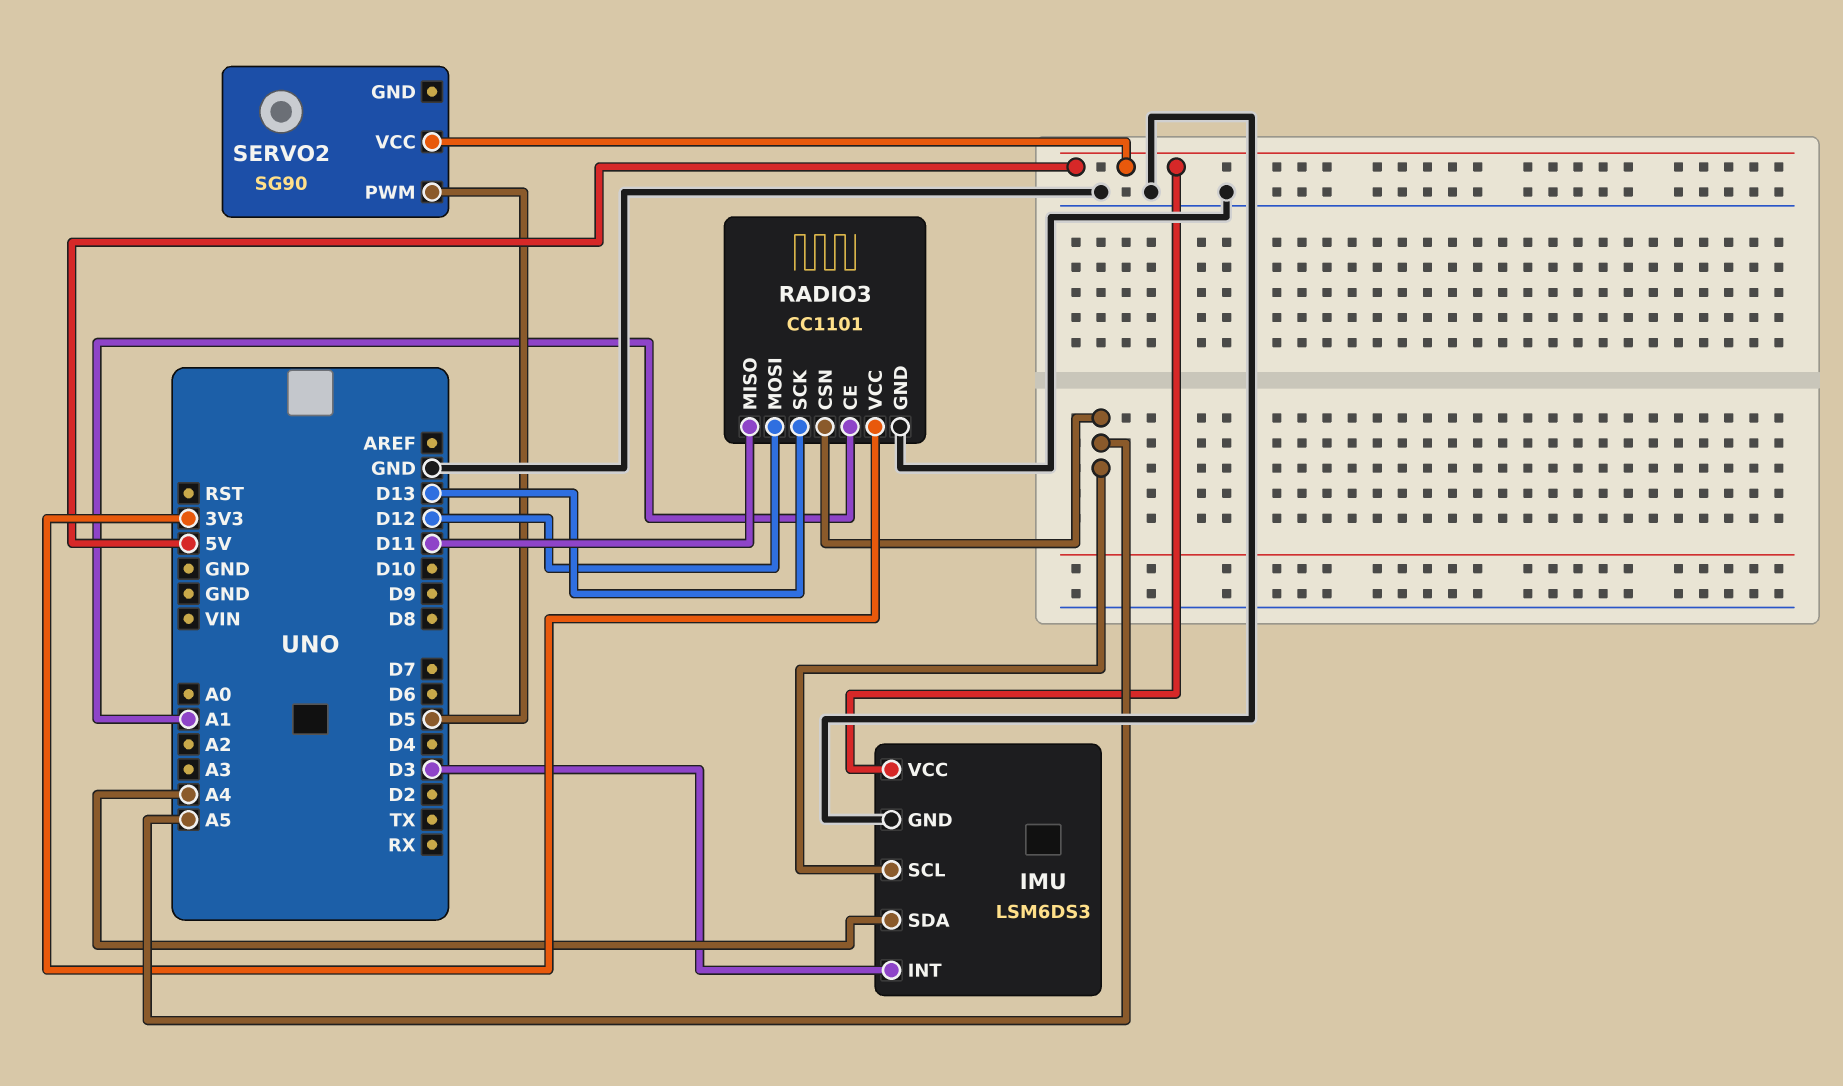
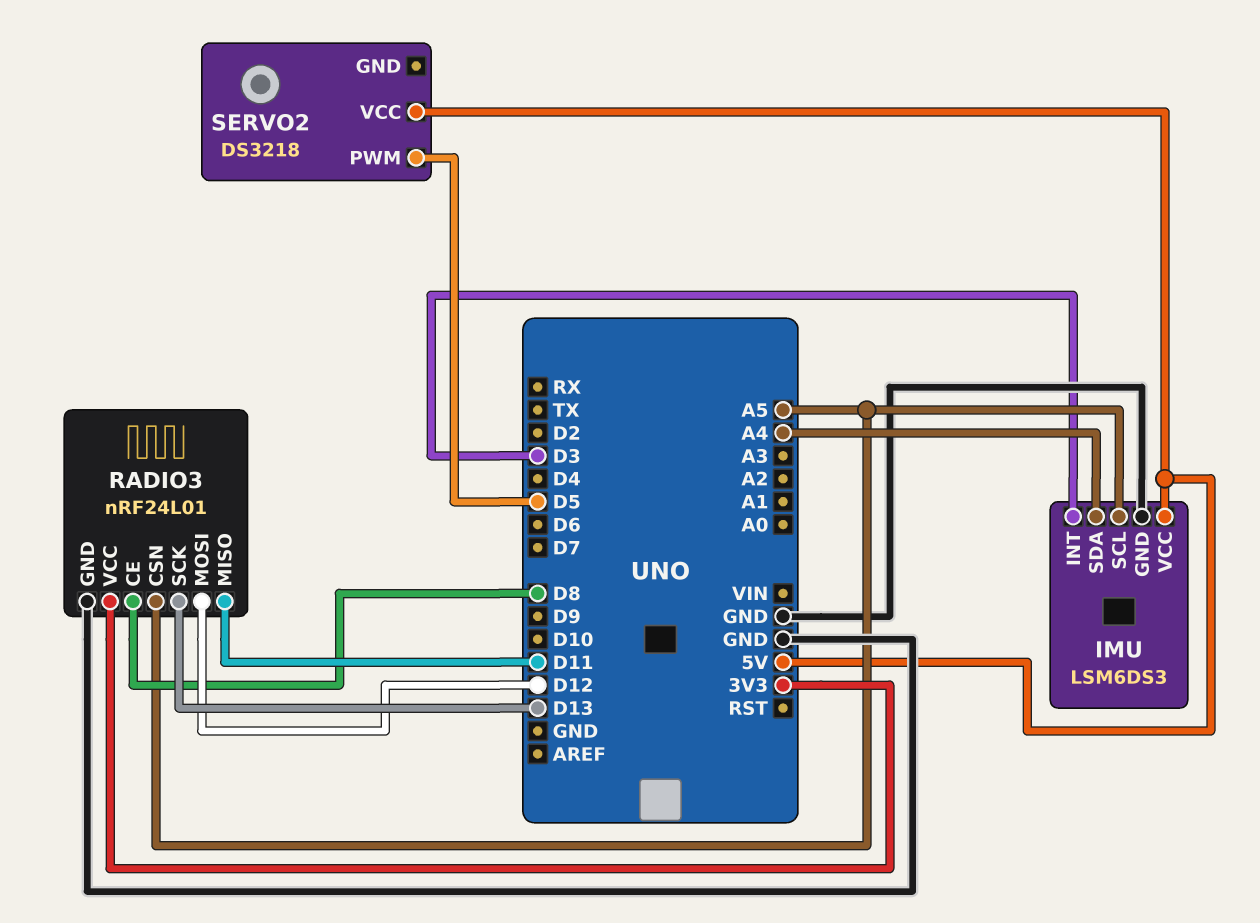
RADIO3: CC1101 -> nRF24L01
RADIO3 pin CE: A1 -> D8
SERVO2: SG90 -> DS3218

